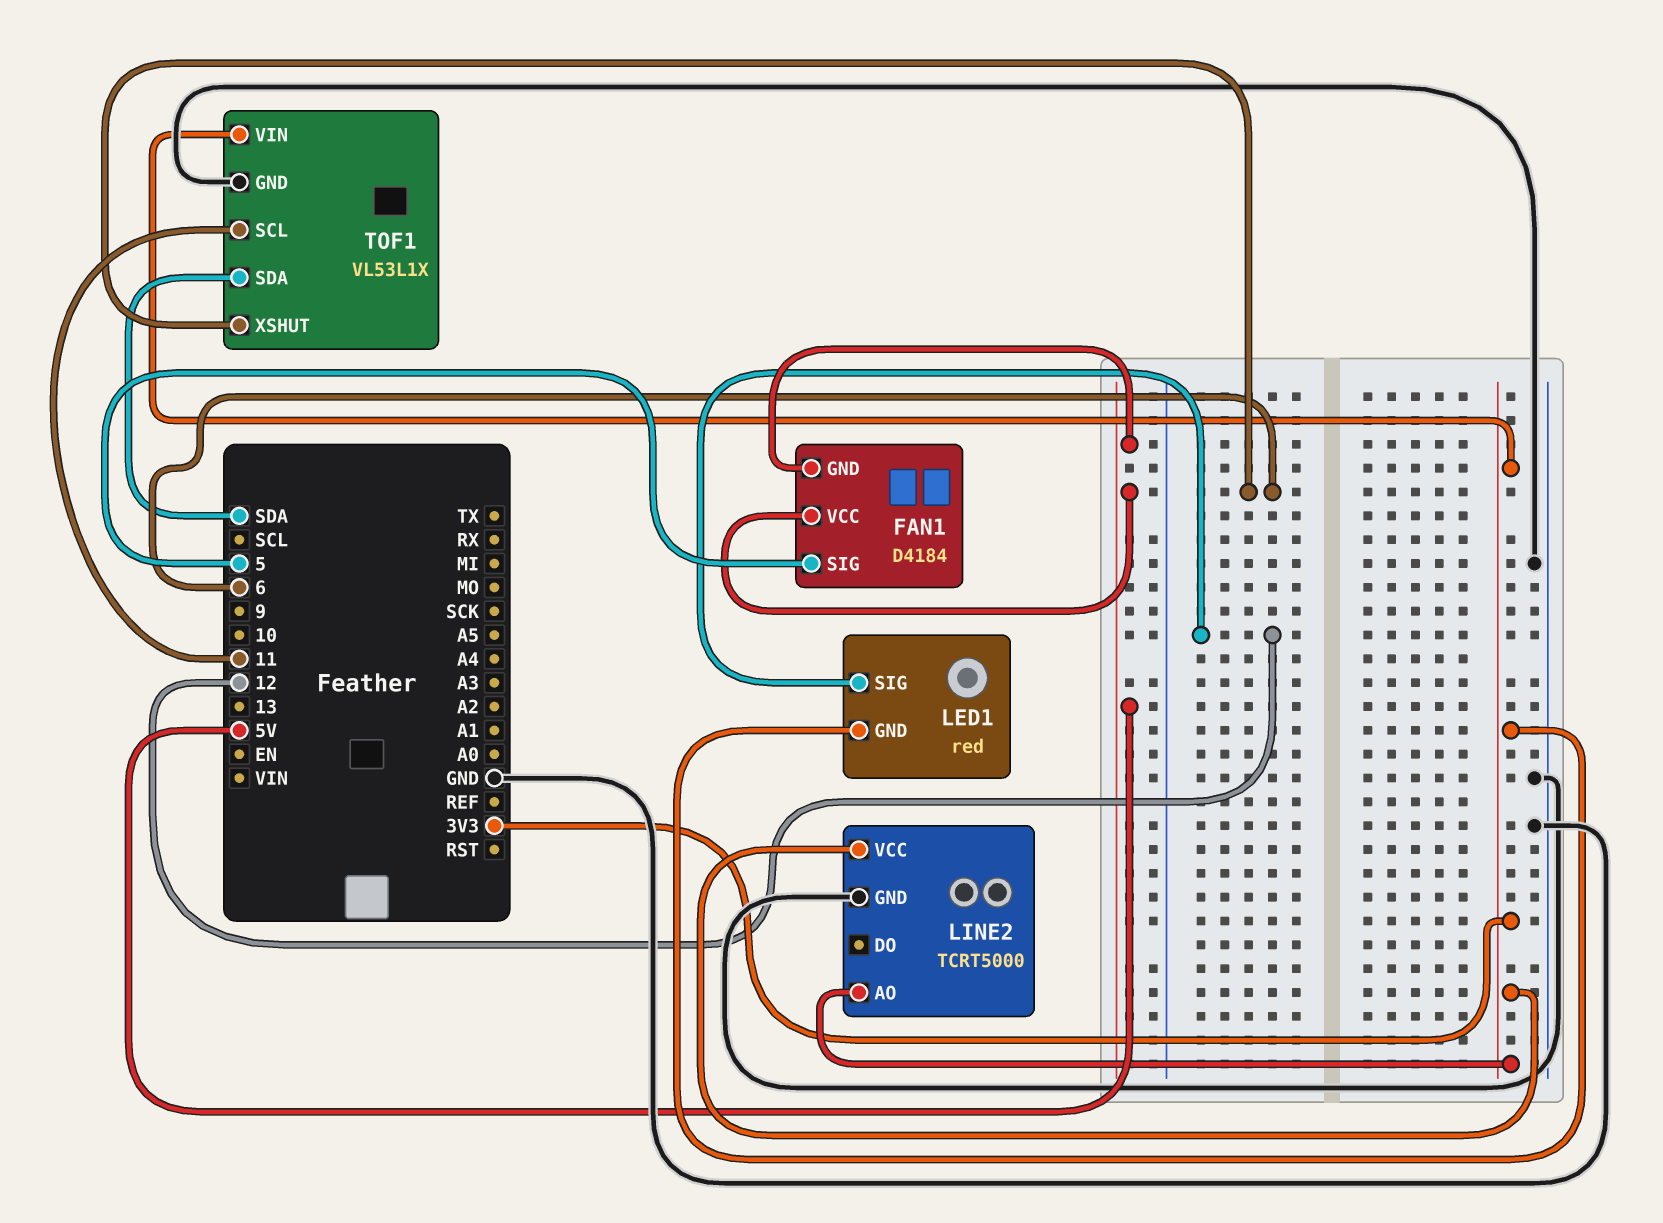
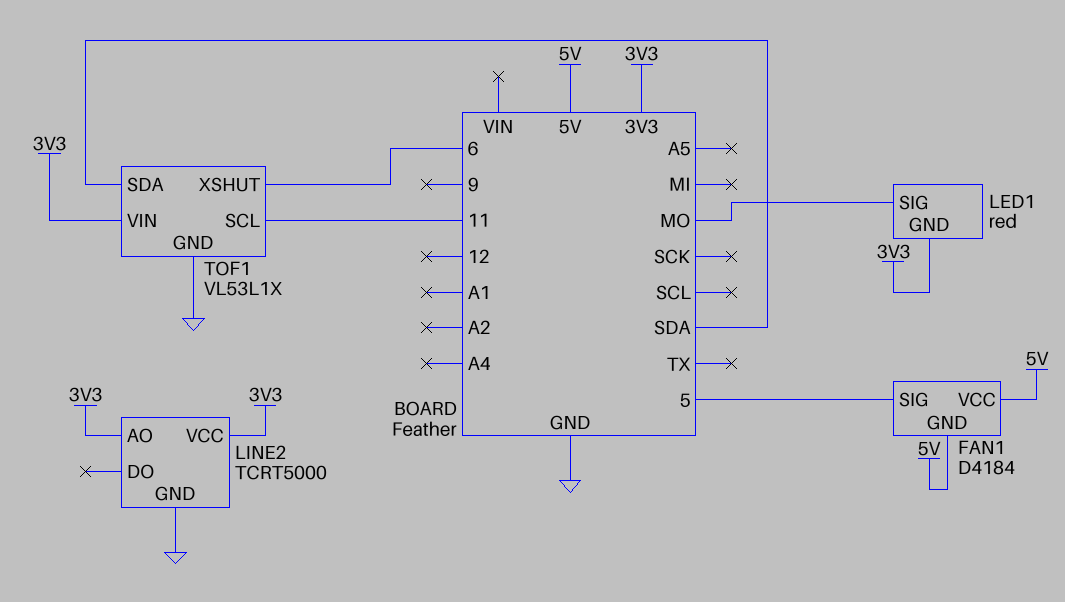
LED1 pin SIG: 12 -> MO

